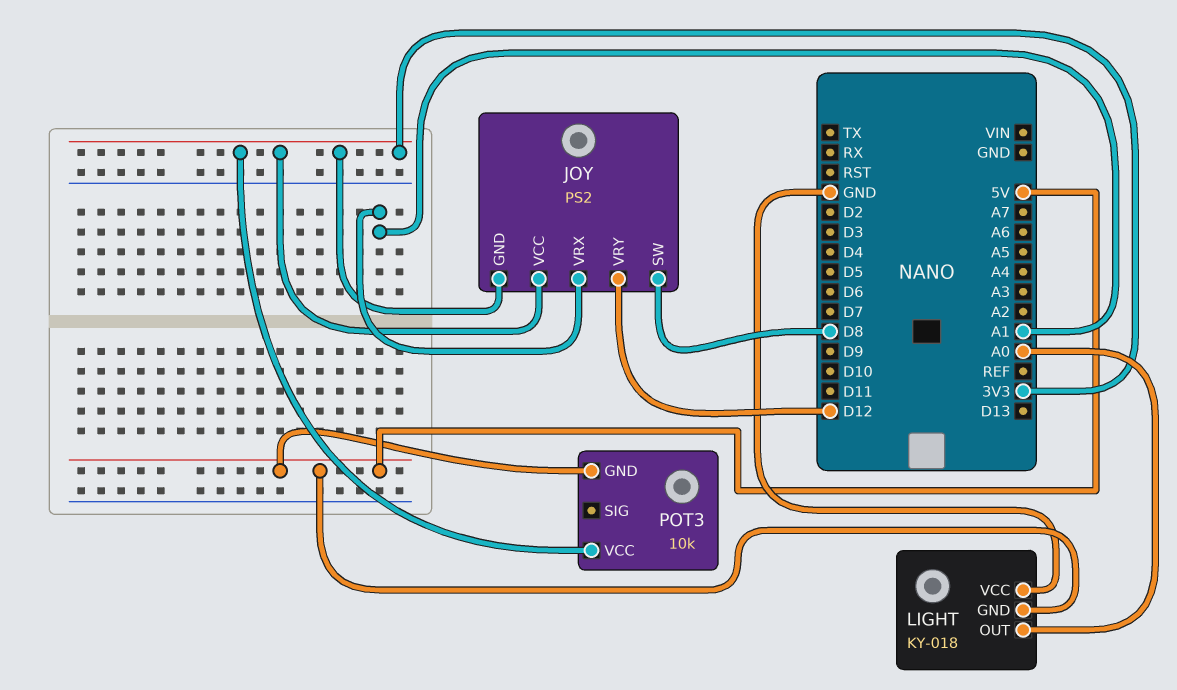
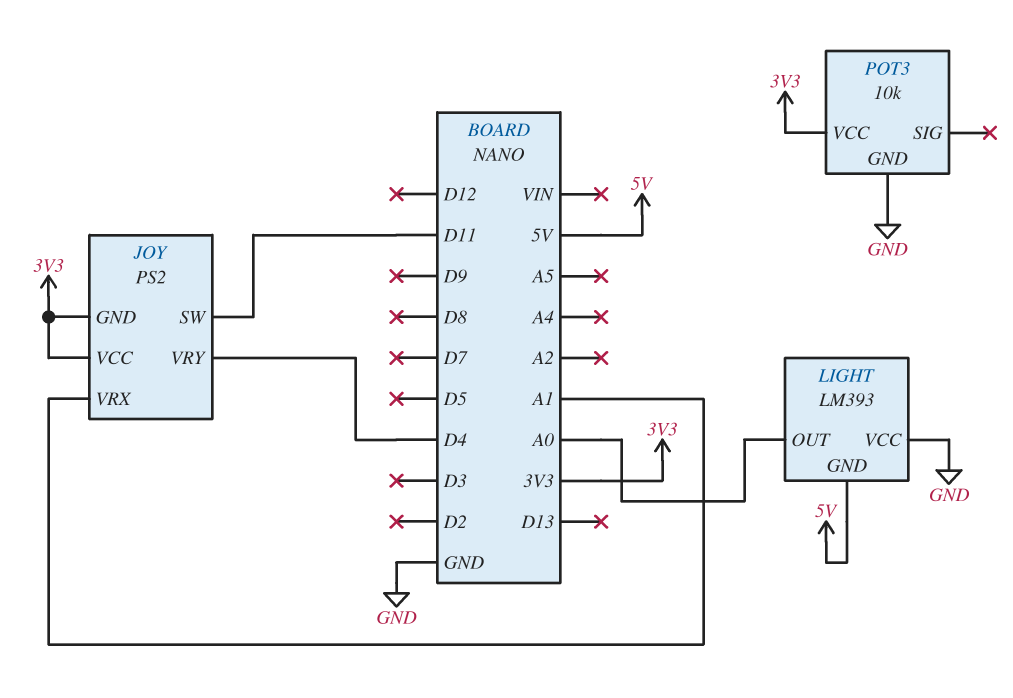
JOY pin SW: D8 -> D11
JOY pin VRY: D12 -> D4
LIGHT: KY-018 -> LM393
POT3 pin GND: 5V -> GND

